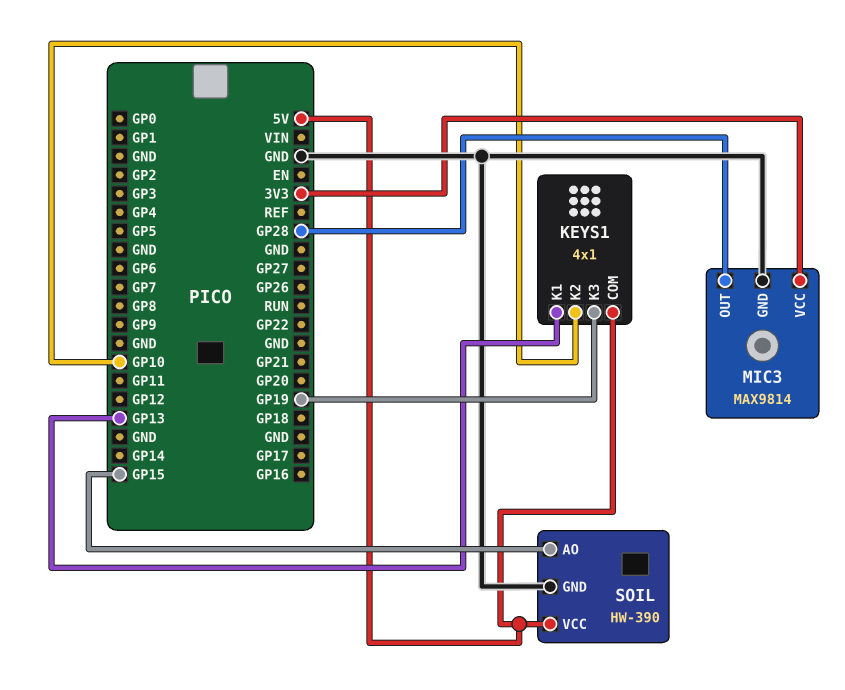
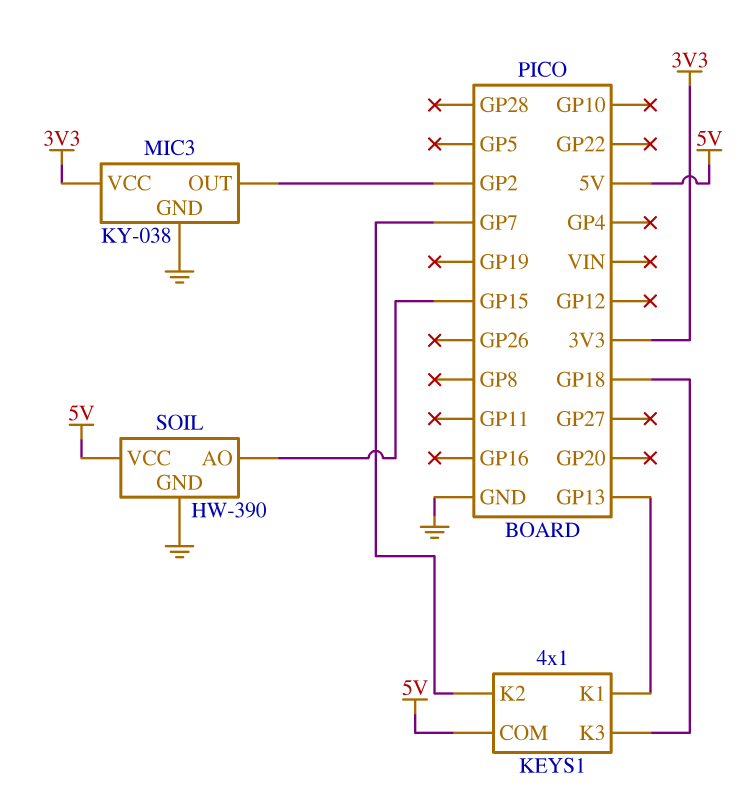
KEYS1 pin K2: GP10 -> GP7
KEYS1 pin K3: GP19 -> GP18
MIC3: MAX9814 -> KY-038
MIC3 pin OUT: GP28 -> GP2

